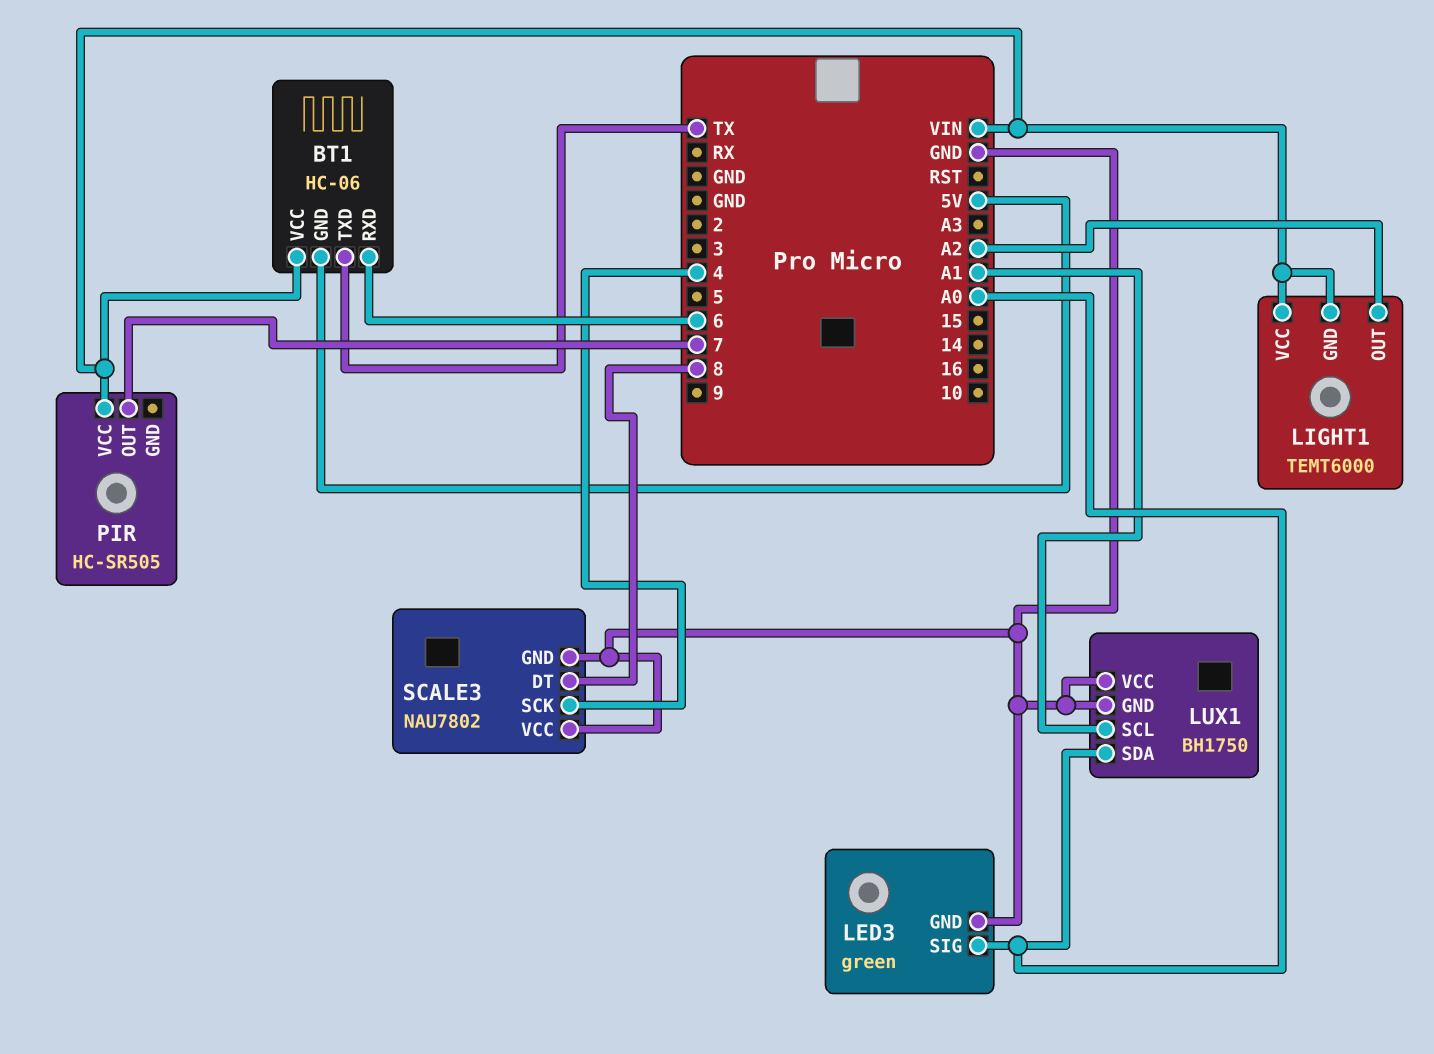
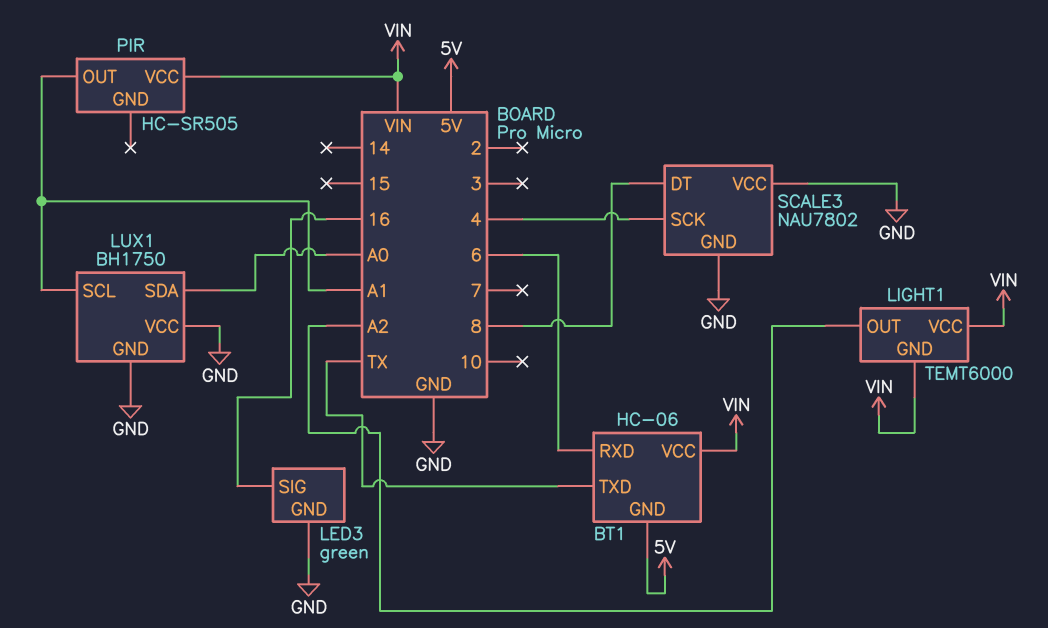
LED3 pin SIG: A0 -> 16
PIR pin OUT: 7 -> A1

